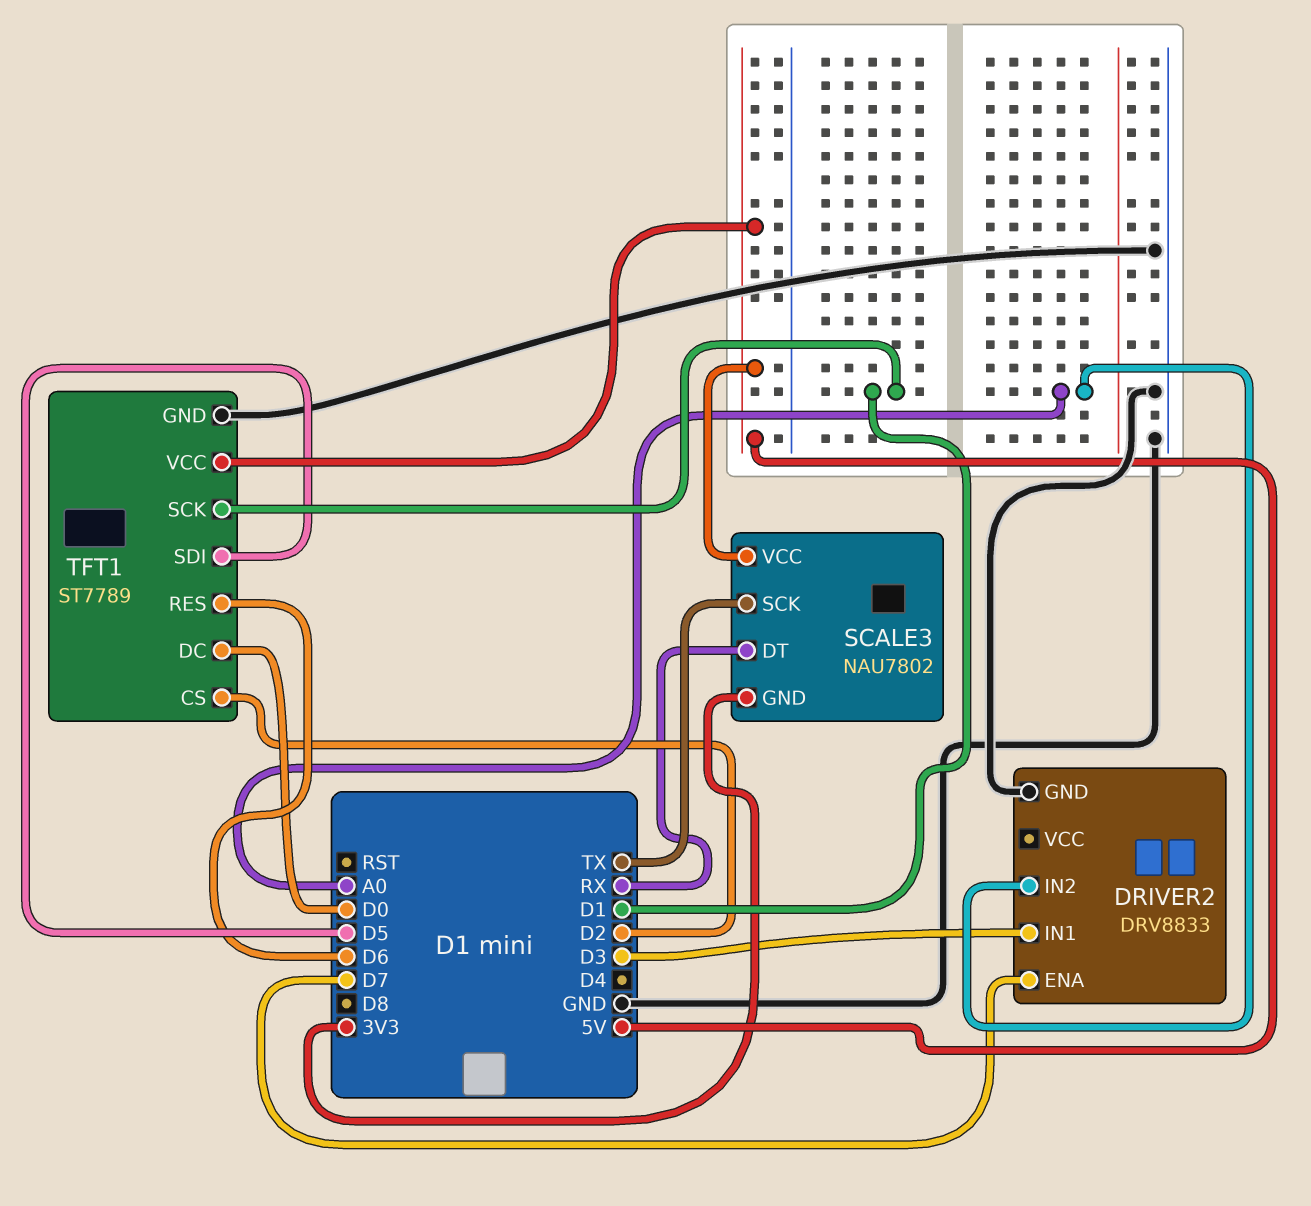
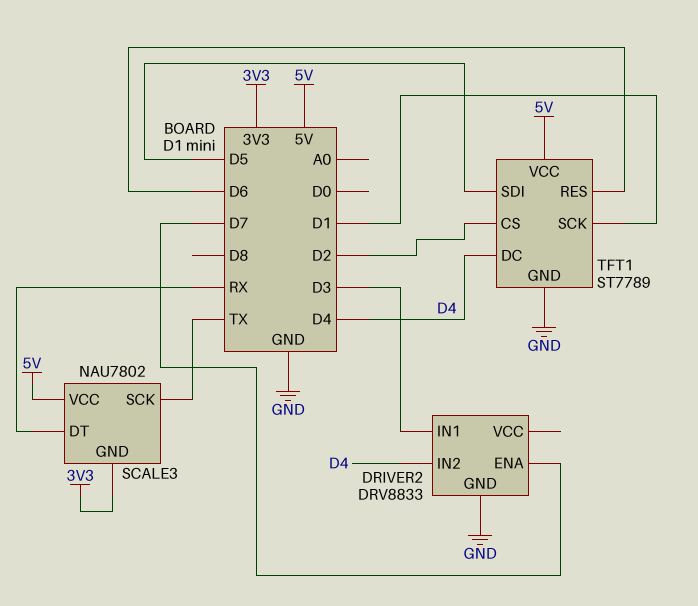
DRIVER2 pin IN2: A0 -> D4
TFT1 pin DC: D0 -> D4

